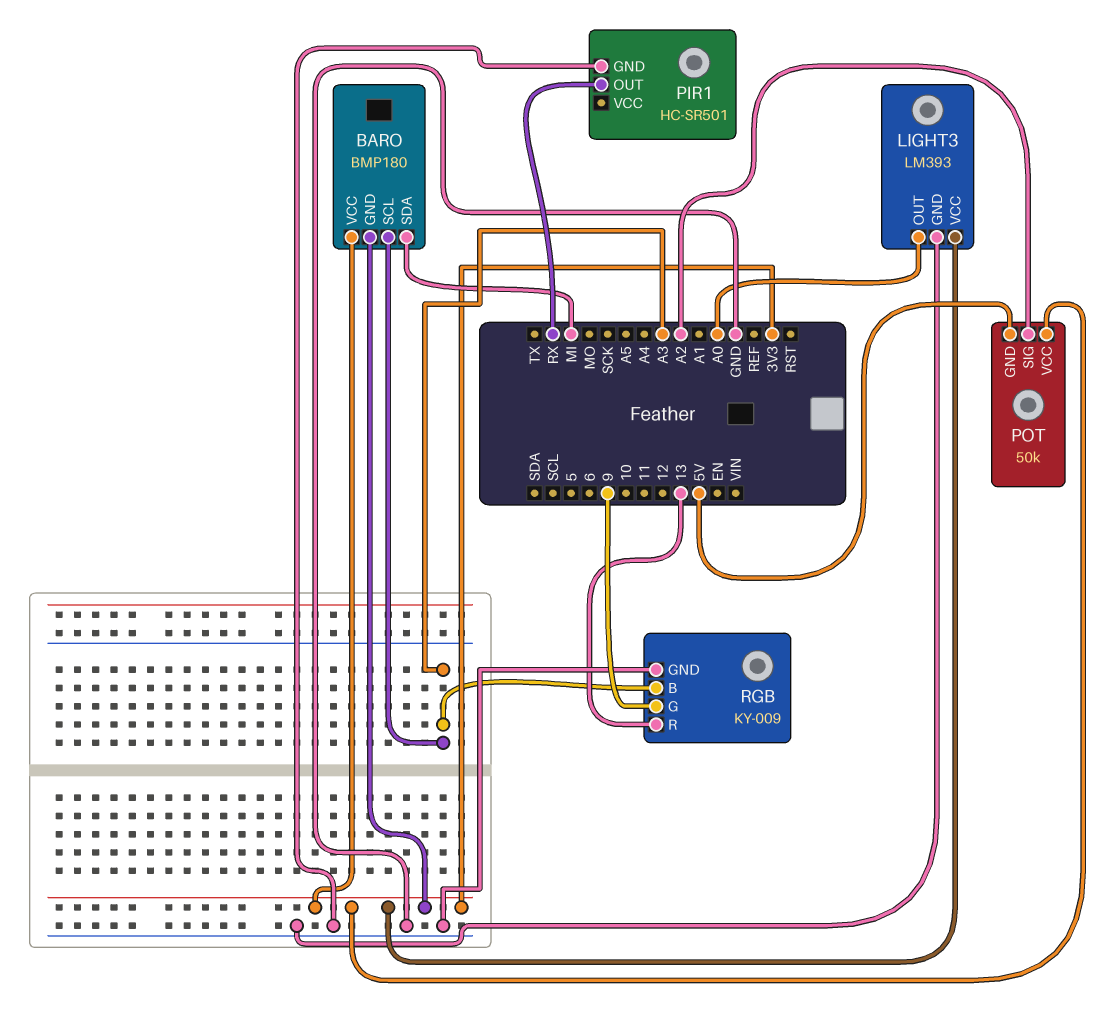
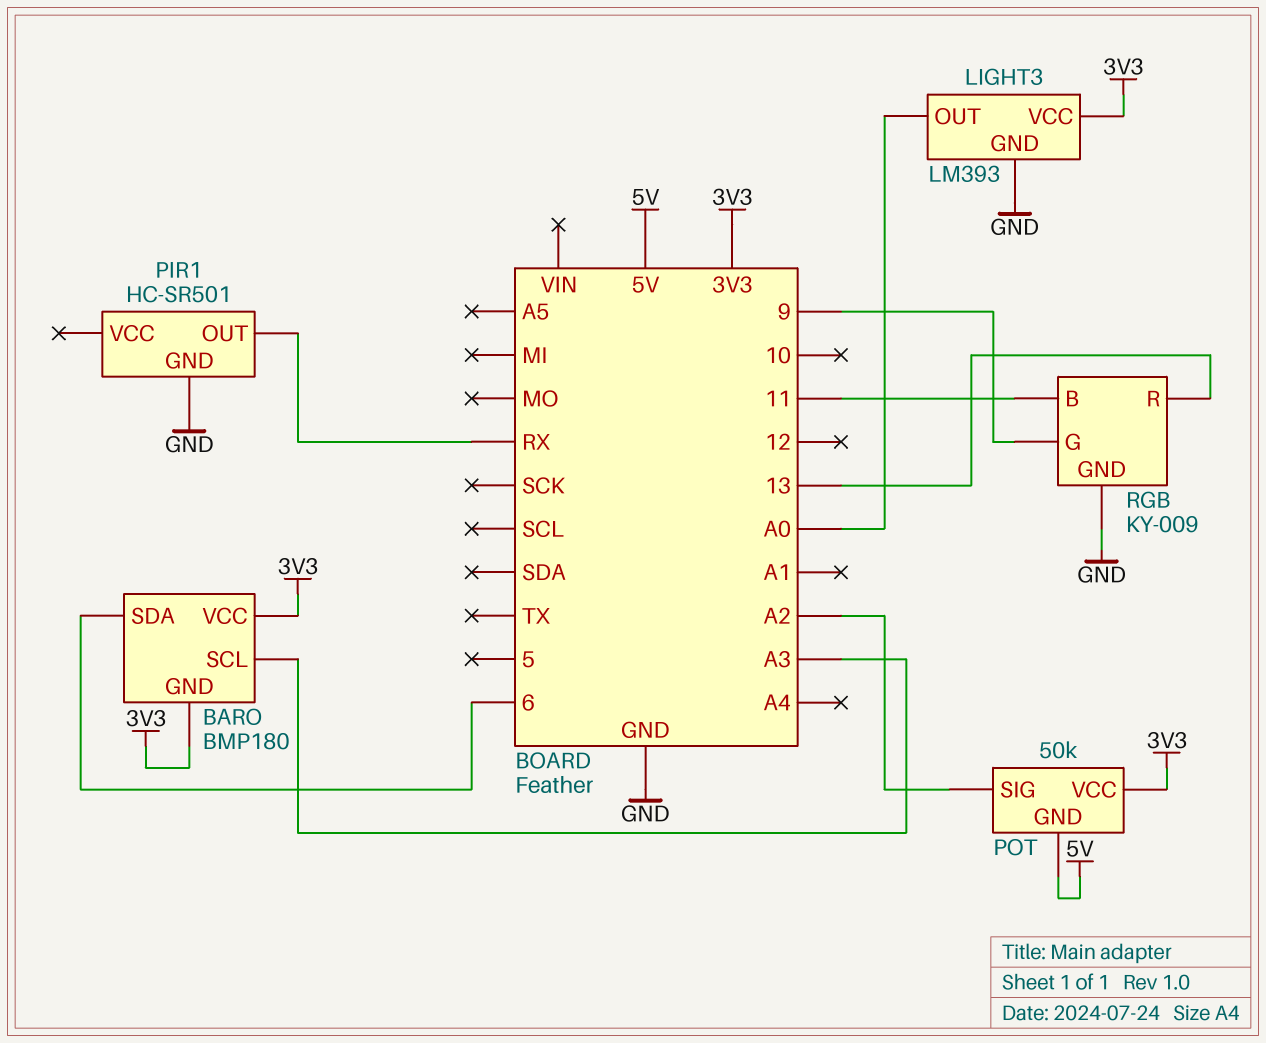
BARO pin SDA: MI -> 6
RGB pin B: A3 -> 11

